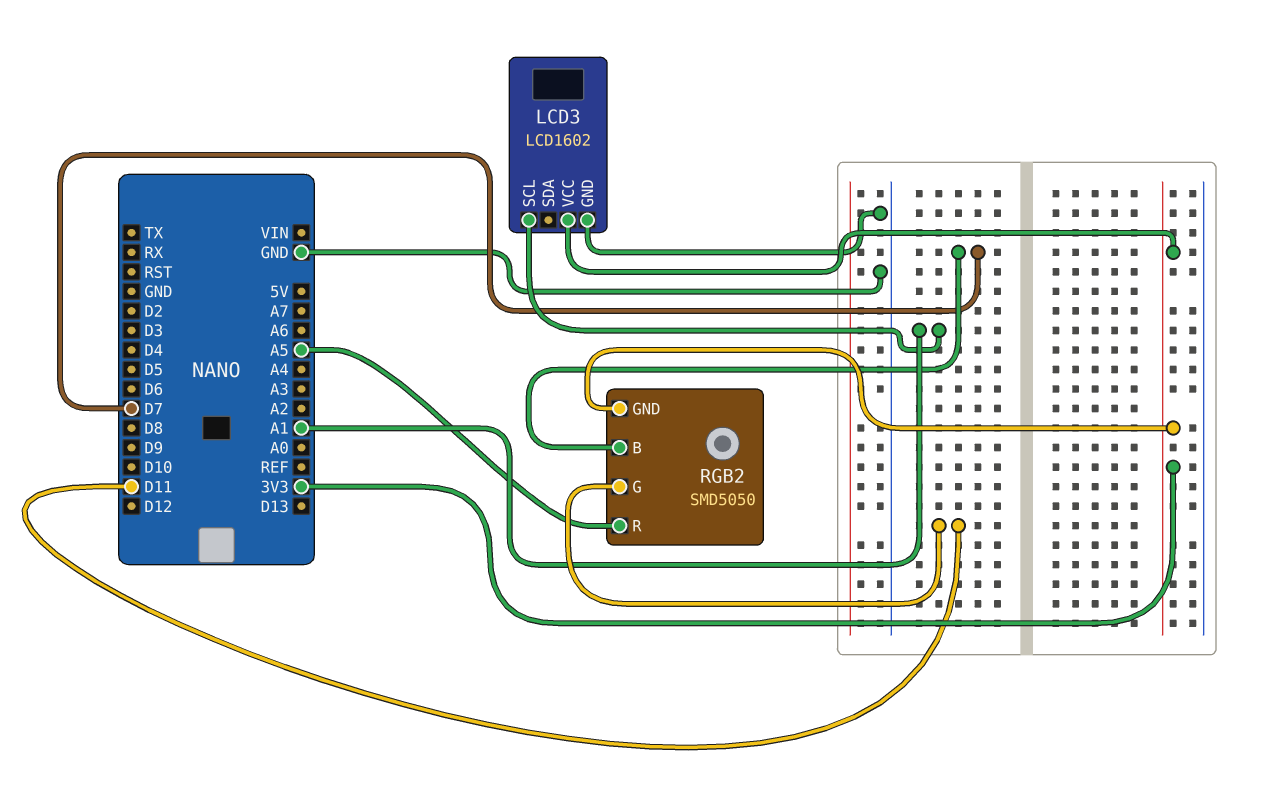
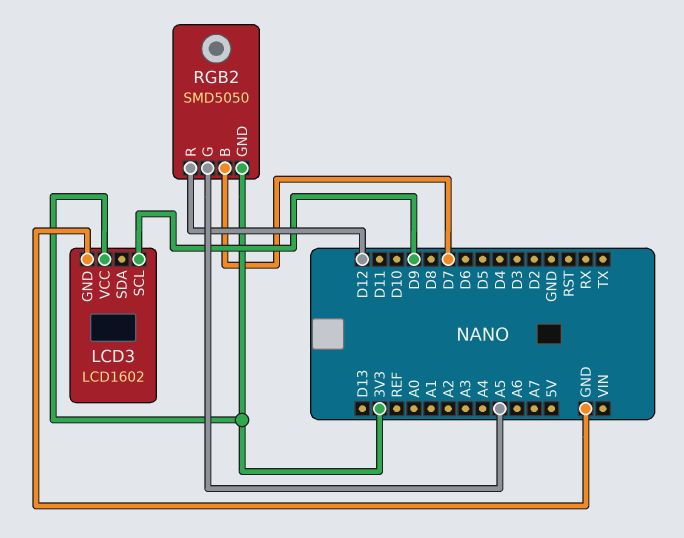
LCD3 pin SCL: A1 -> D9
RGB2 pin G: D11 -> A5
RGB2 pin R: A5 -> D12

